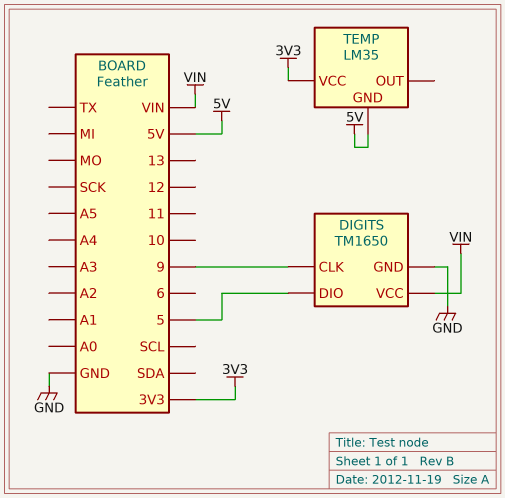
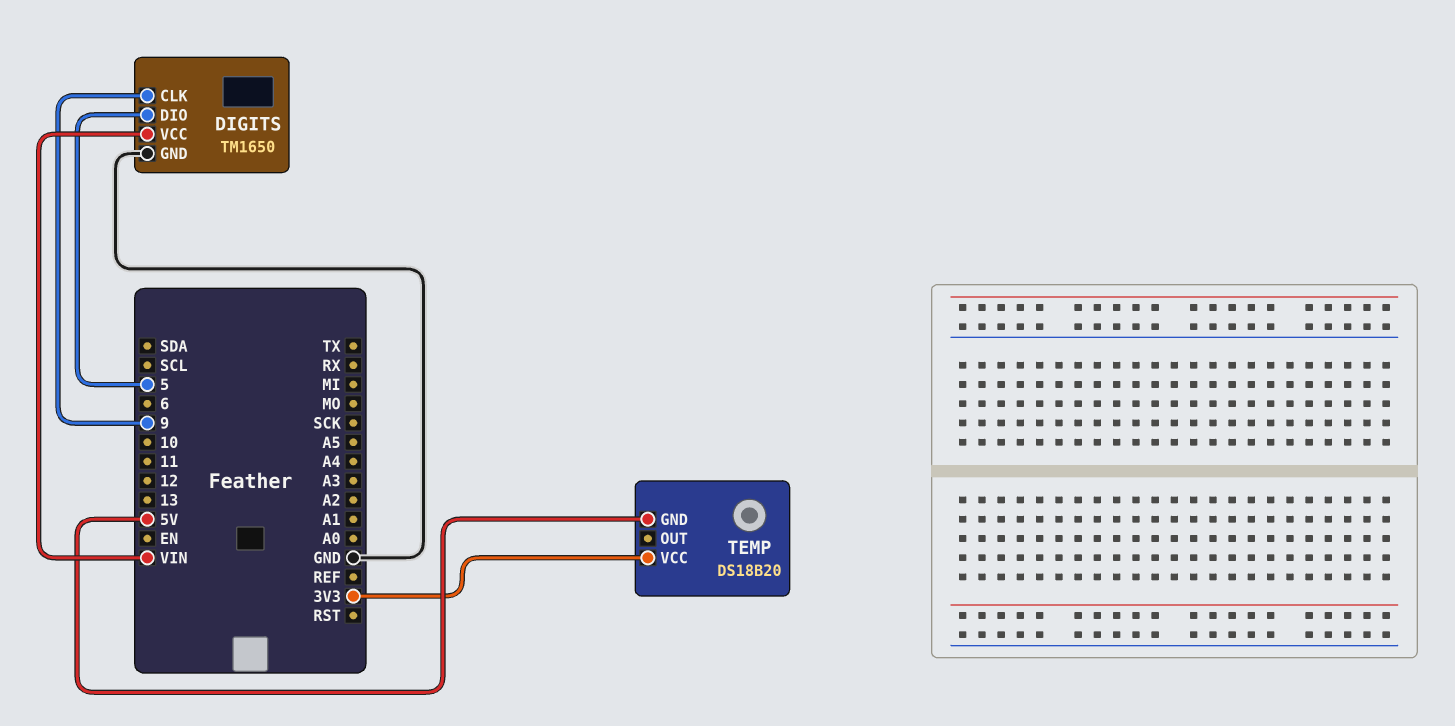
TEMP: LM35 -> DS18B20

